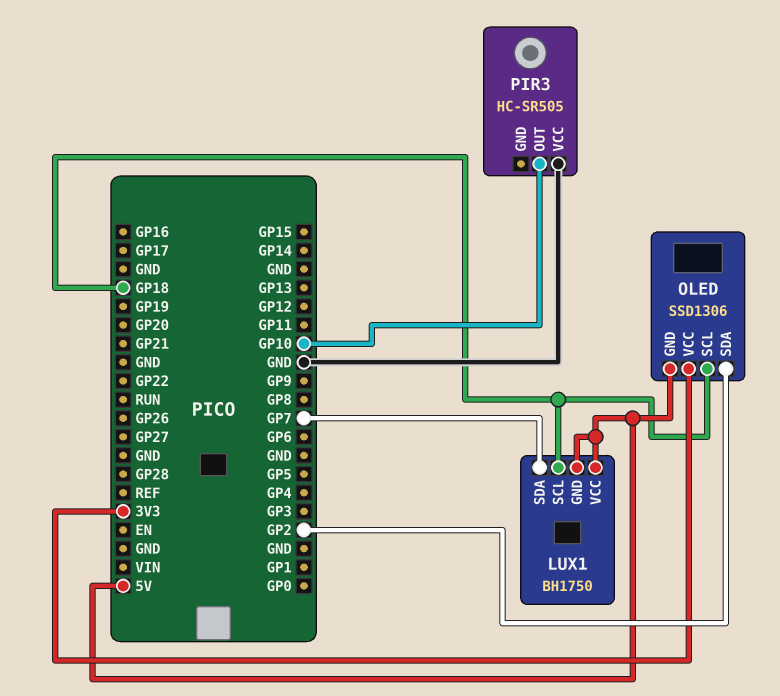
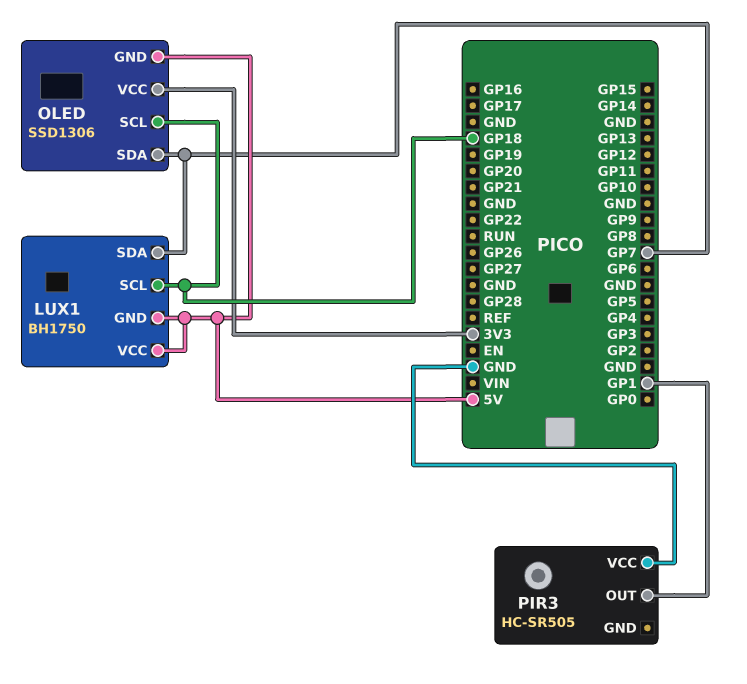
OLED pin SDA: GP2 -> GP7
PIR3 pin OUT: GP10 -> GP1

